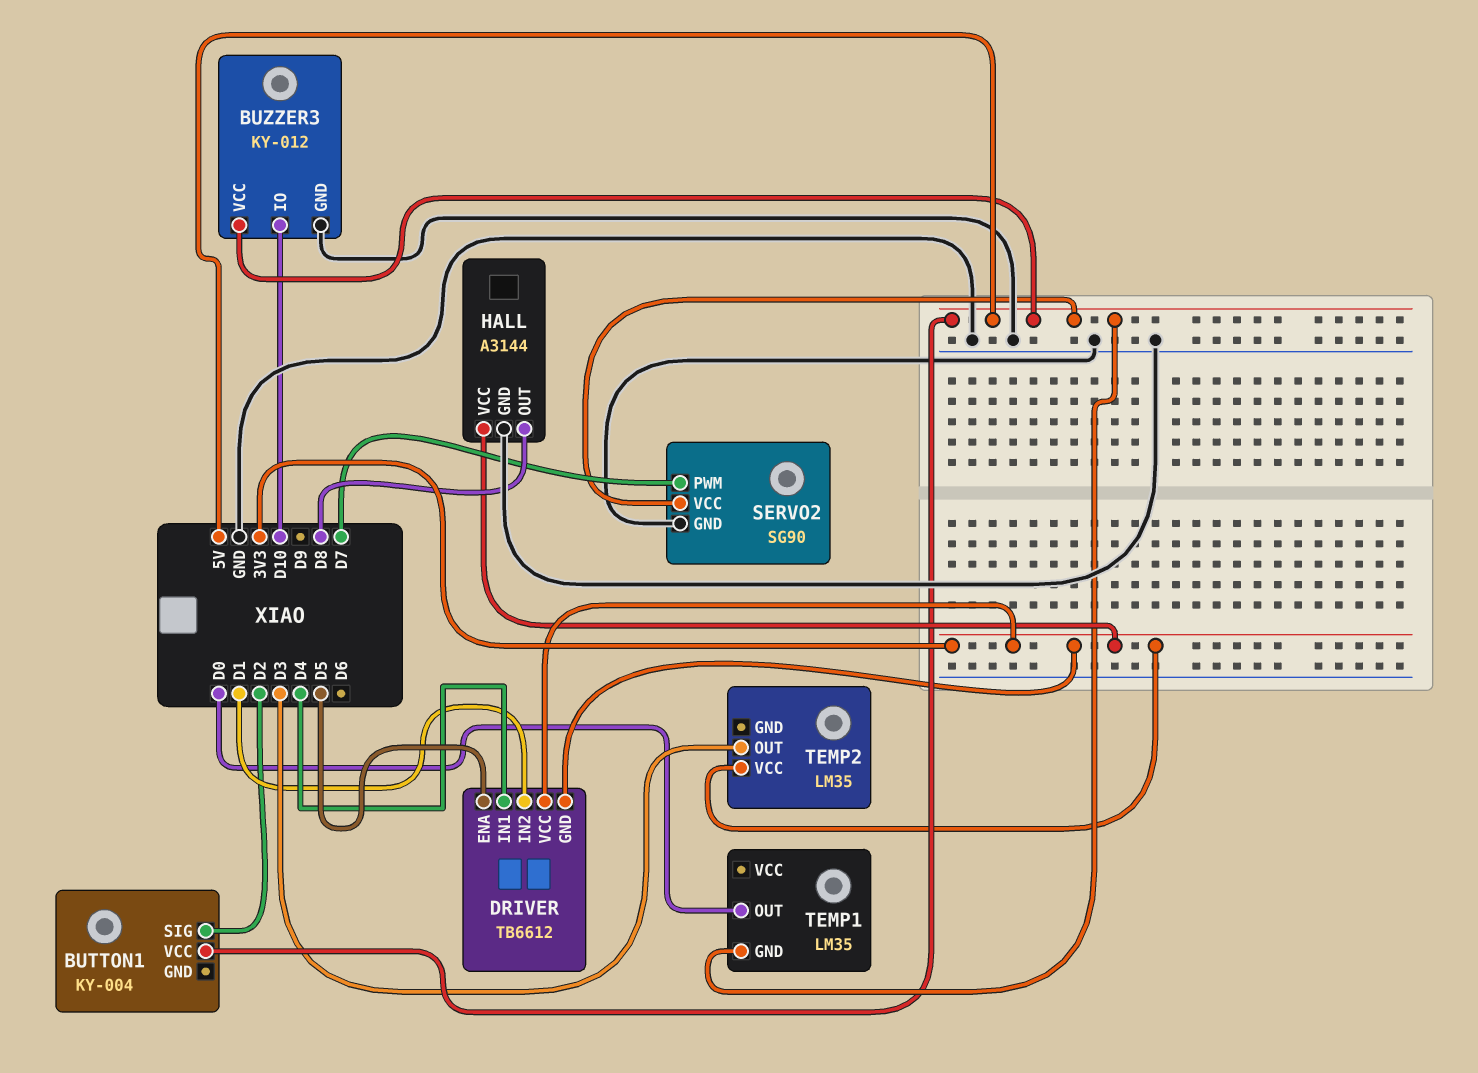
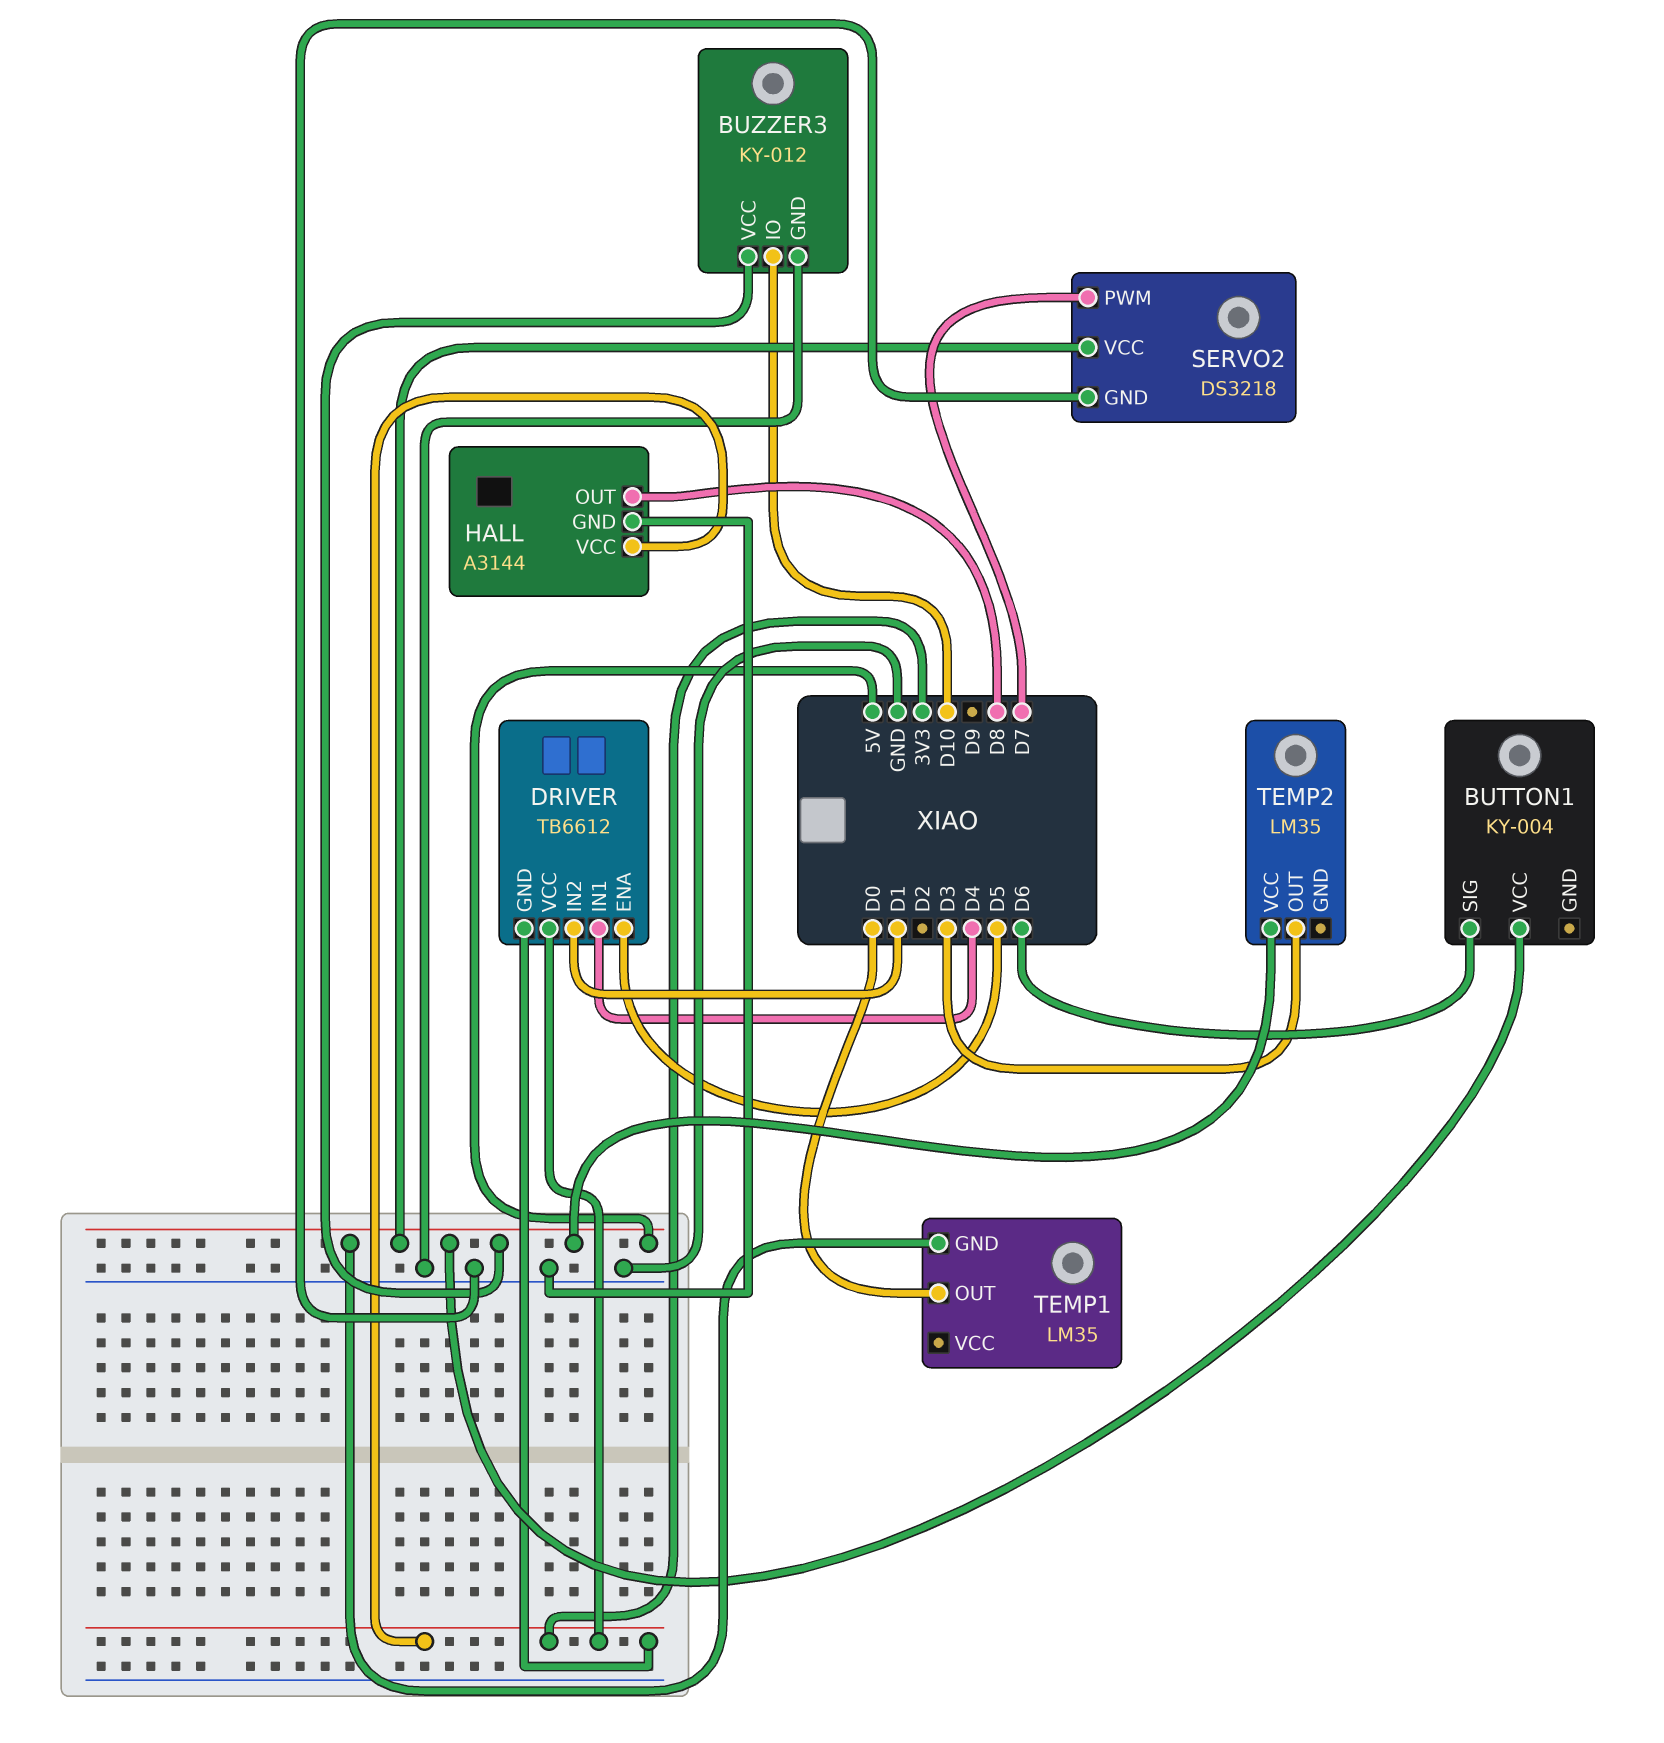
BUTTON1 pin SIG: D2 -> D6
SERVO2: SG90 -> DS3218
TEMP2 pin VCC: 3V3 -> 5V

